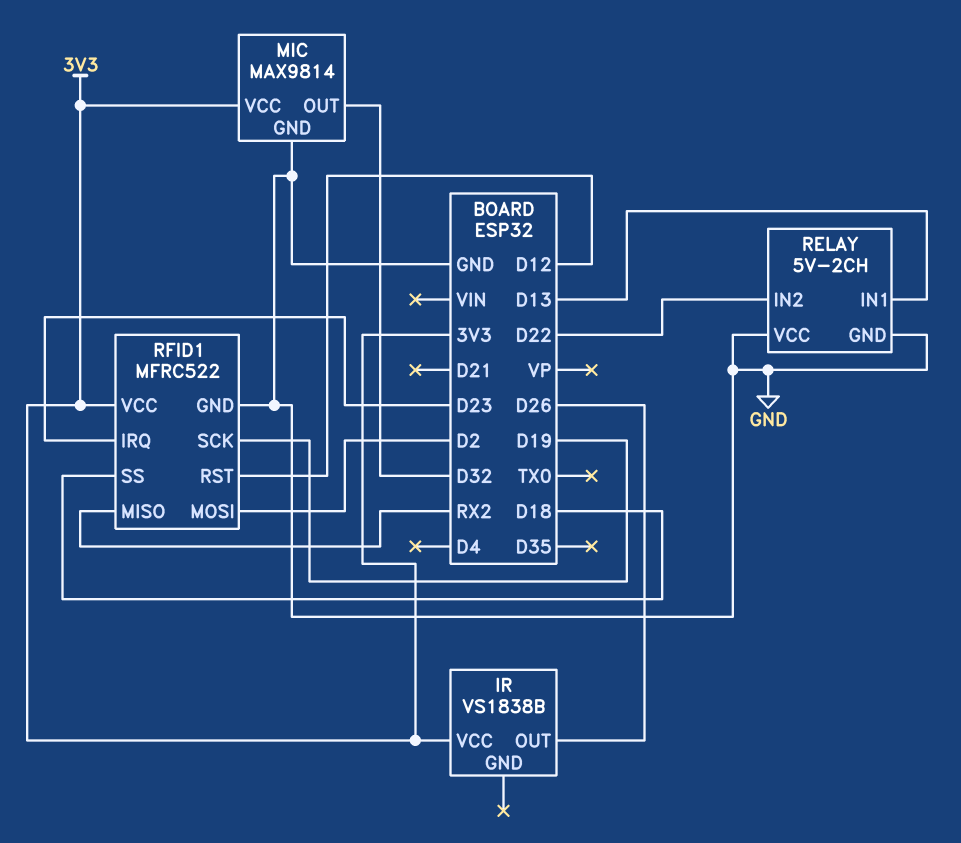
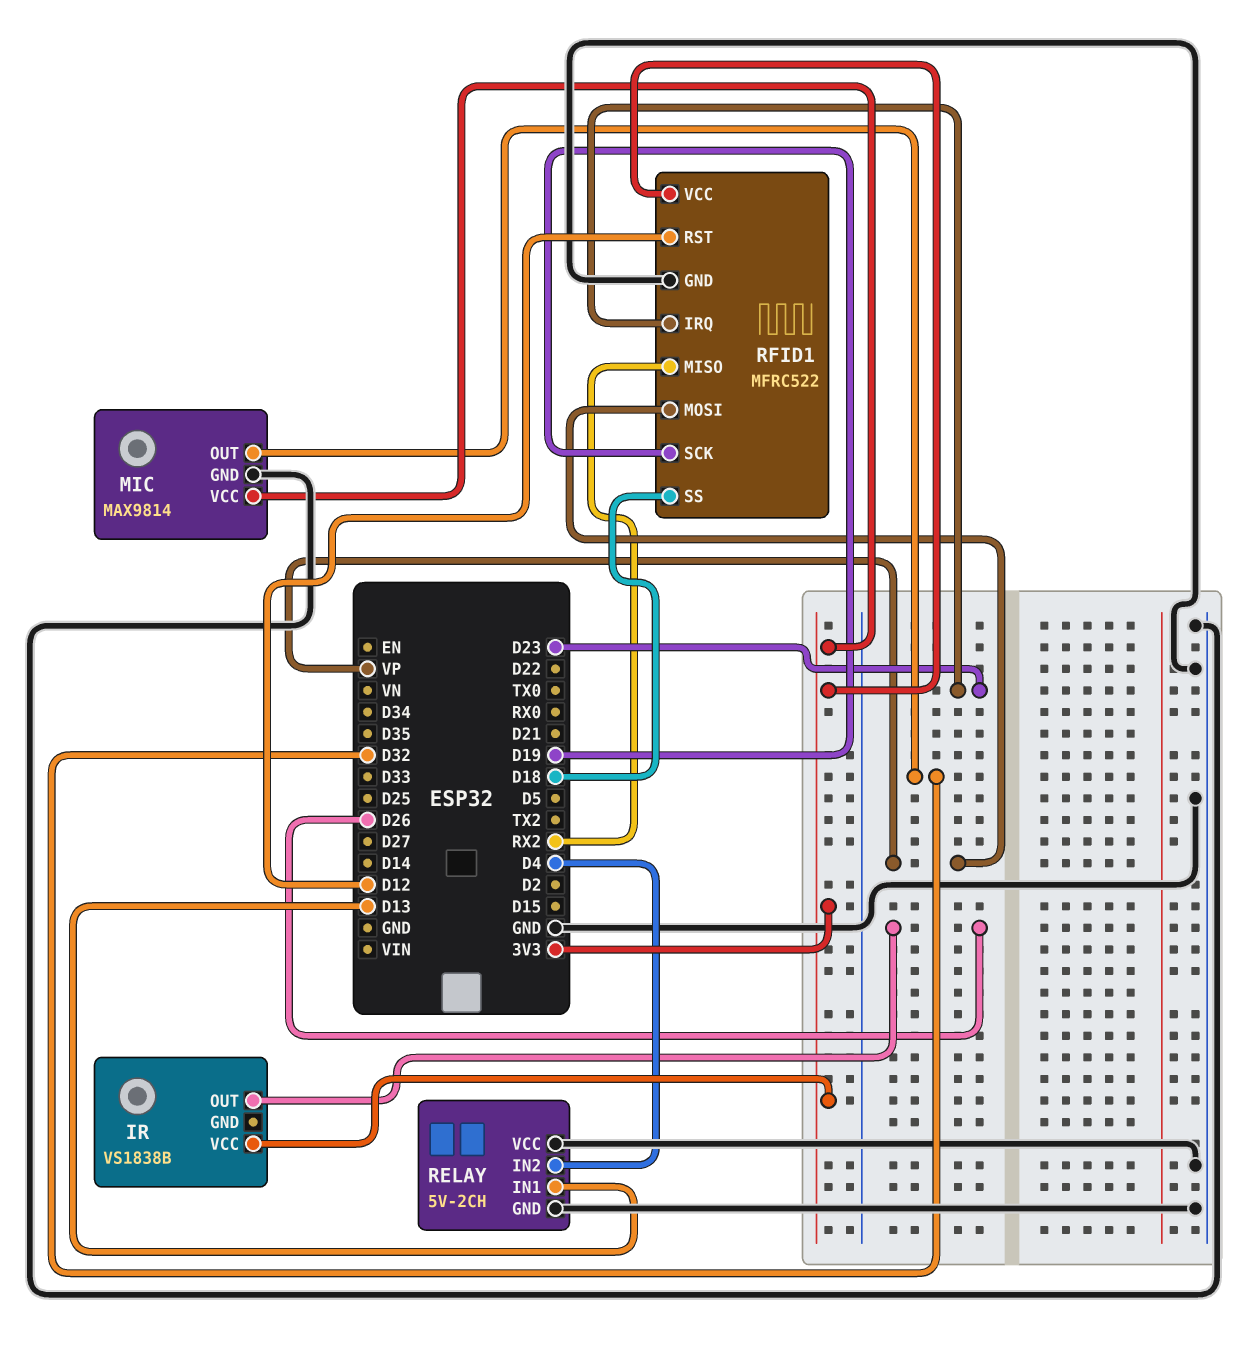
RELAY pin IN2: D22 -> D4
RFID1 pin MOSI: D2 -> VP

